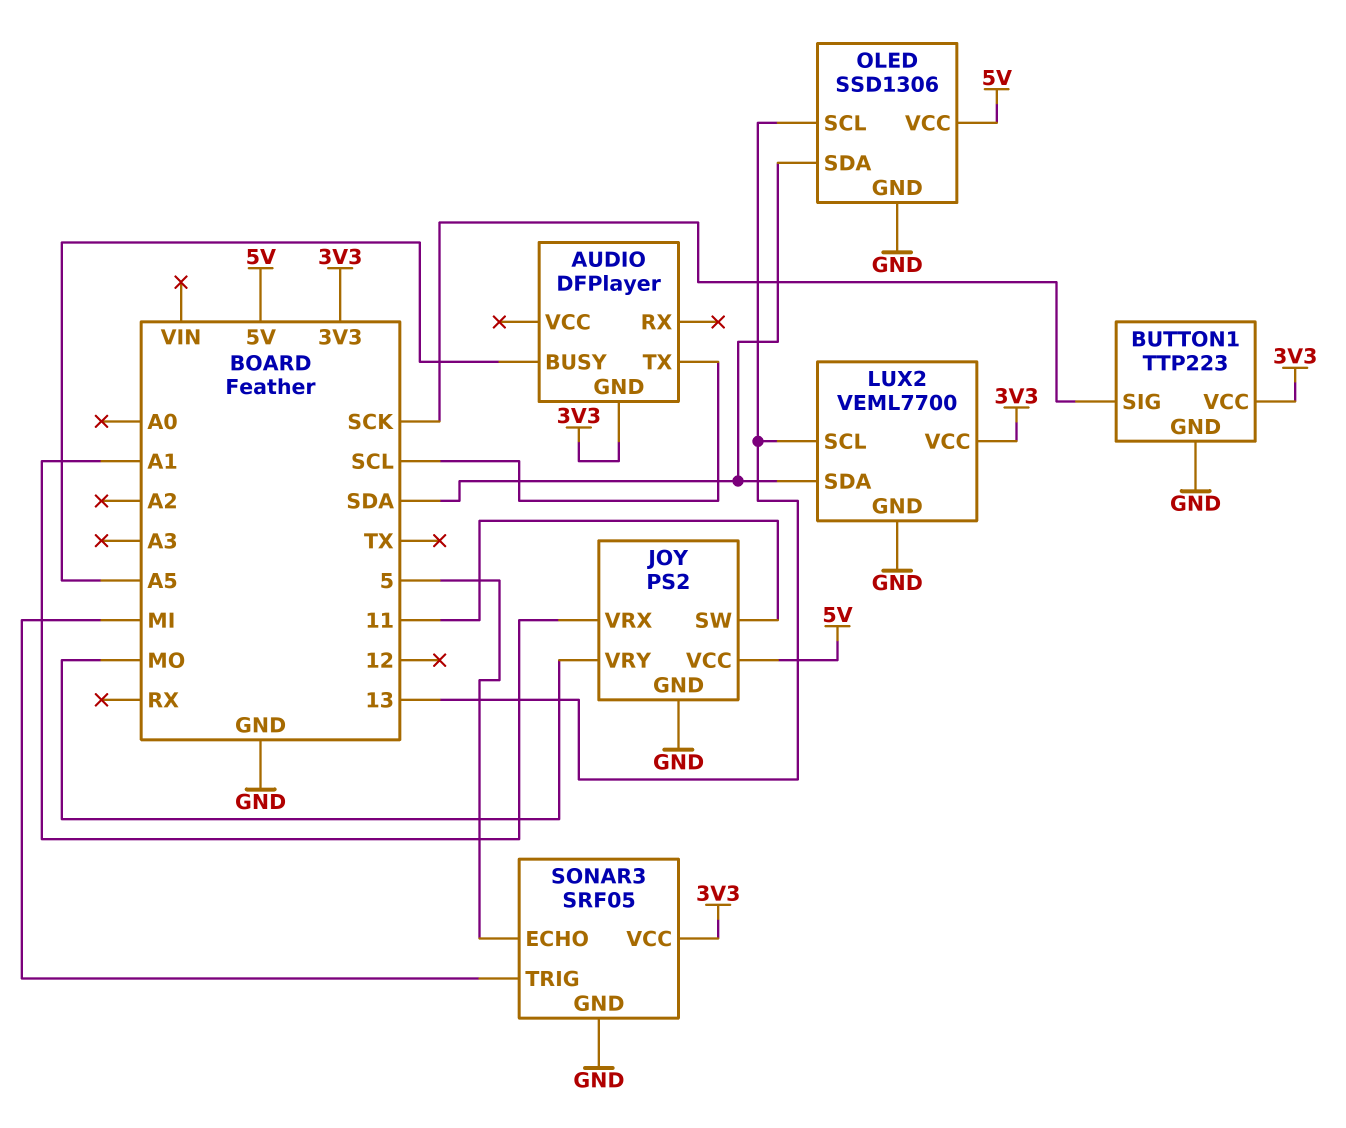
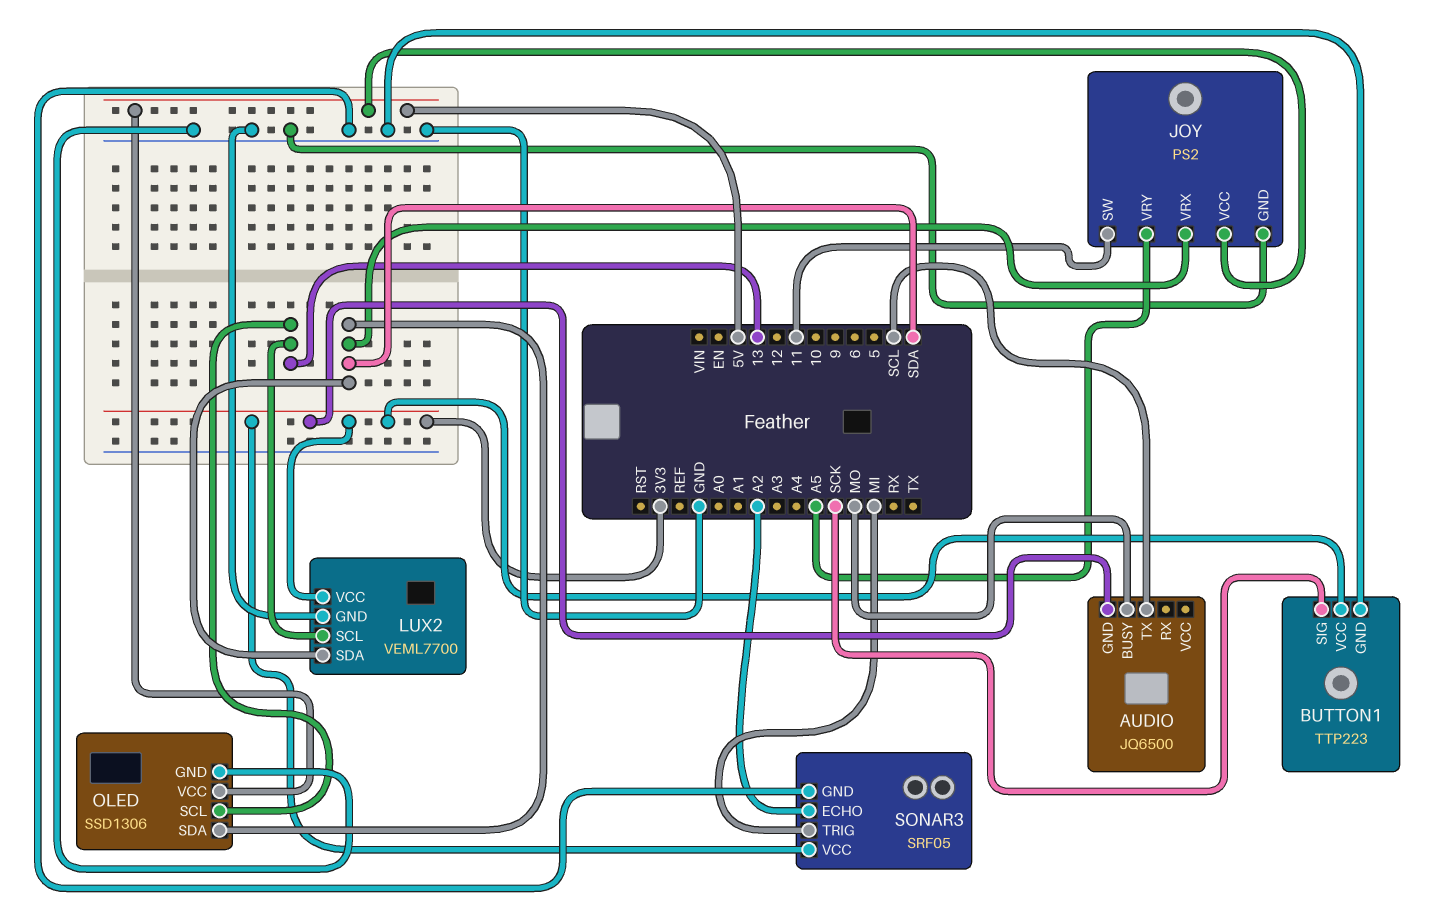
AUDIO: DFPlayer -> JQ6500
AUDIO pin BUSY: A5 -> MO
JOY pin VRX: A1 -> SDA
JOY pin VRY: MO -> A5
SONAR3 pin ECHO: 5 -> A2

